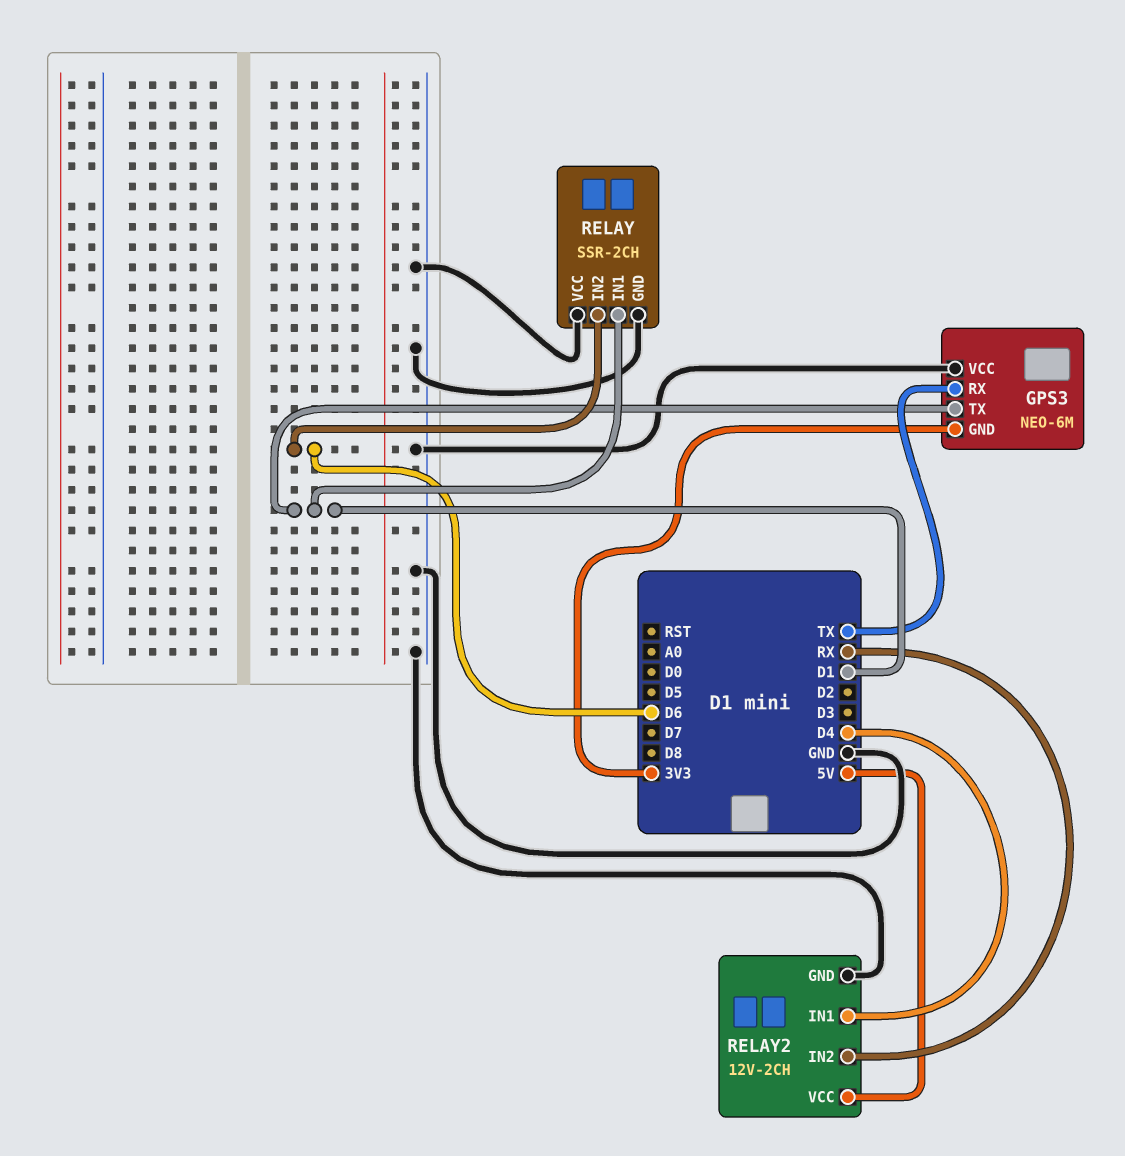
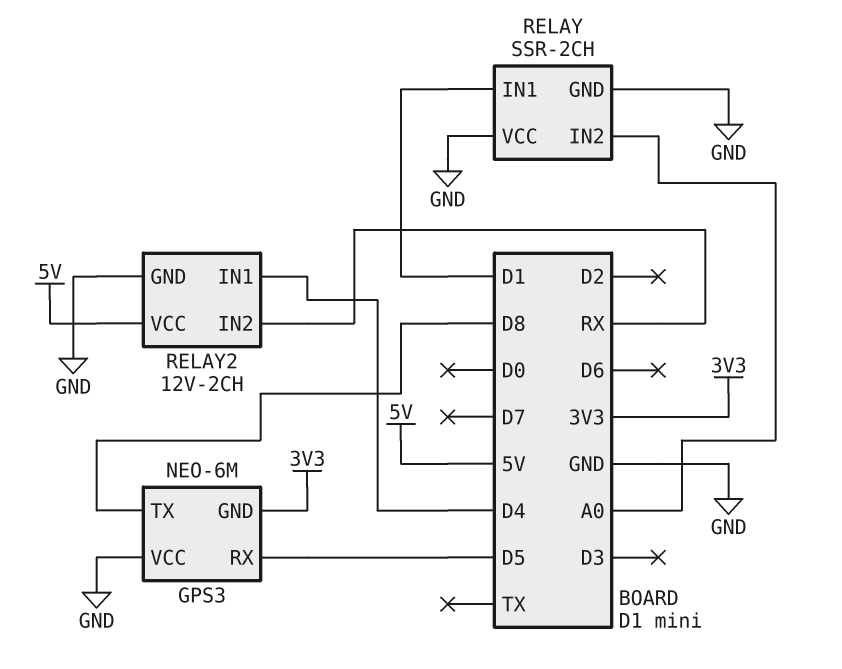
GPS3 pin RX: TX -> D5
GPS3 pin TX: D1 -> D8
RELAY pin IN2: D6 -> A0

